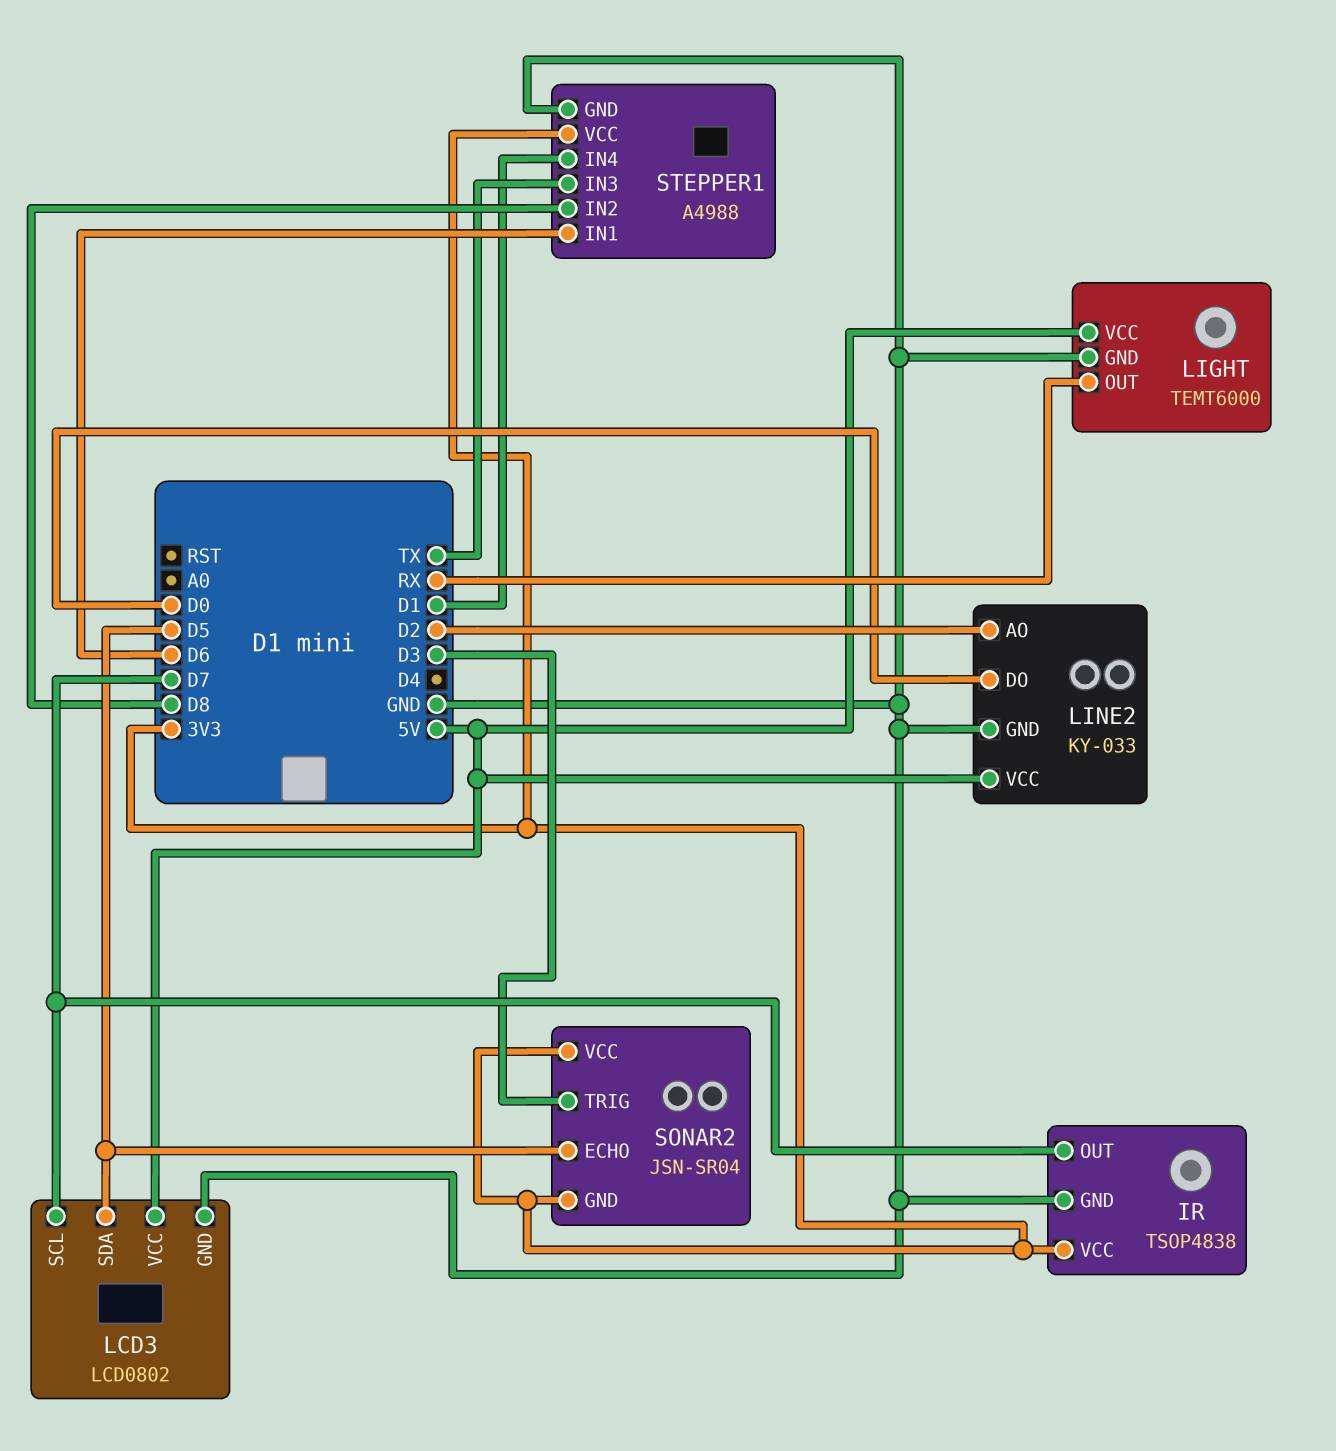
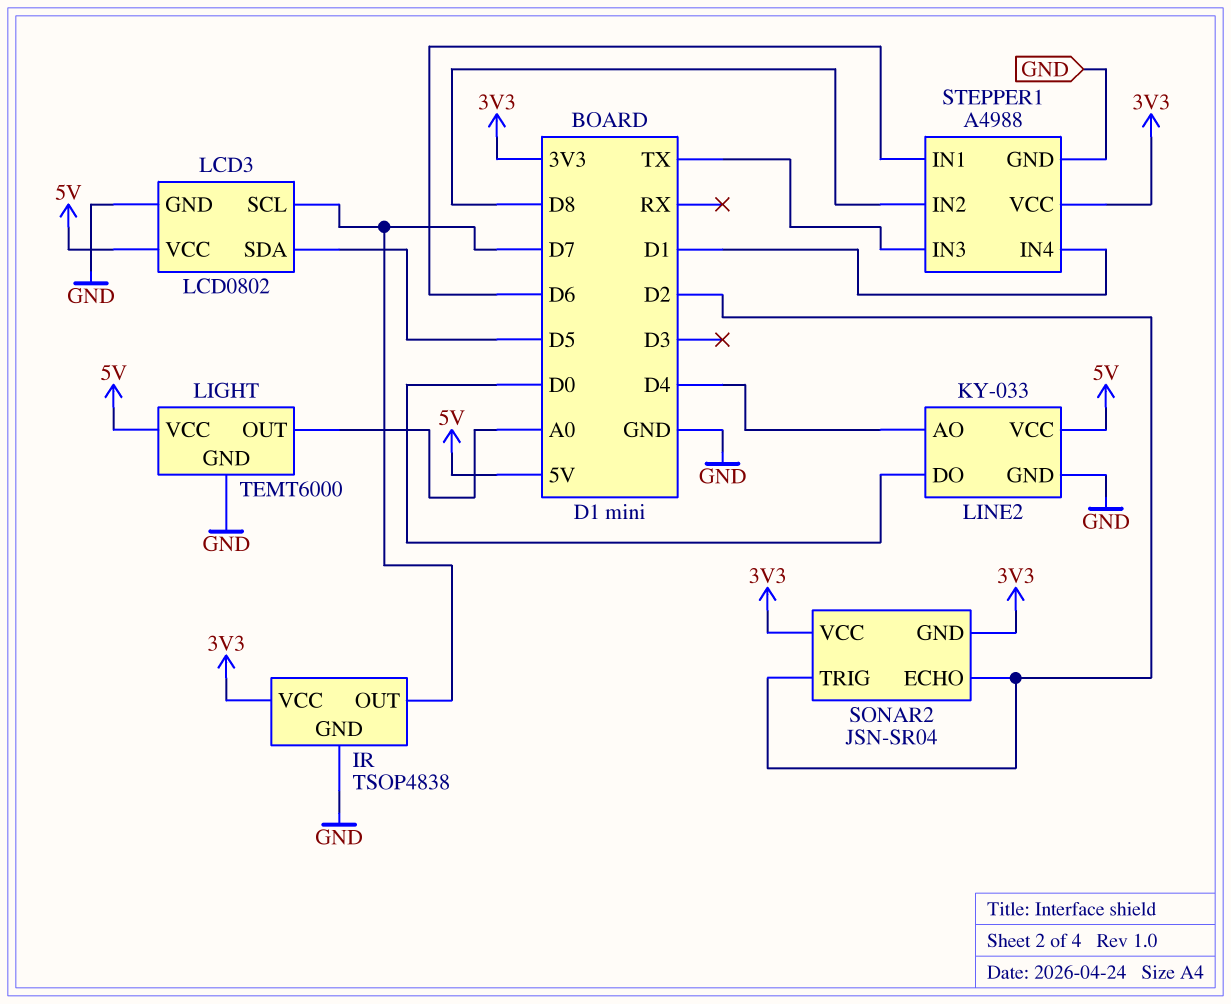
LIGHT pin OUT: RX -> A0
LINE2 pin AO: D2 -> D4
SONAR2 pin ECHO: D5 -> D2
SONAR2 pin TRIG: D3 -> D2

